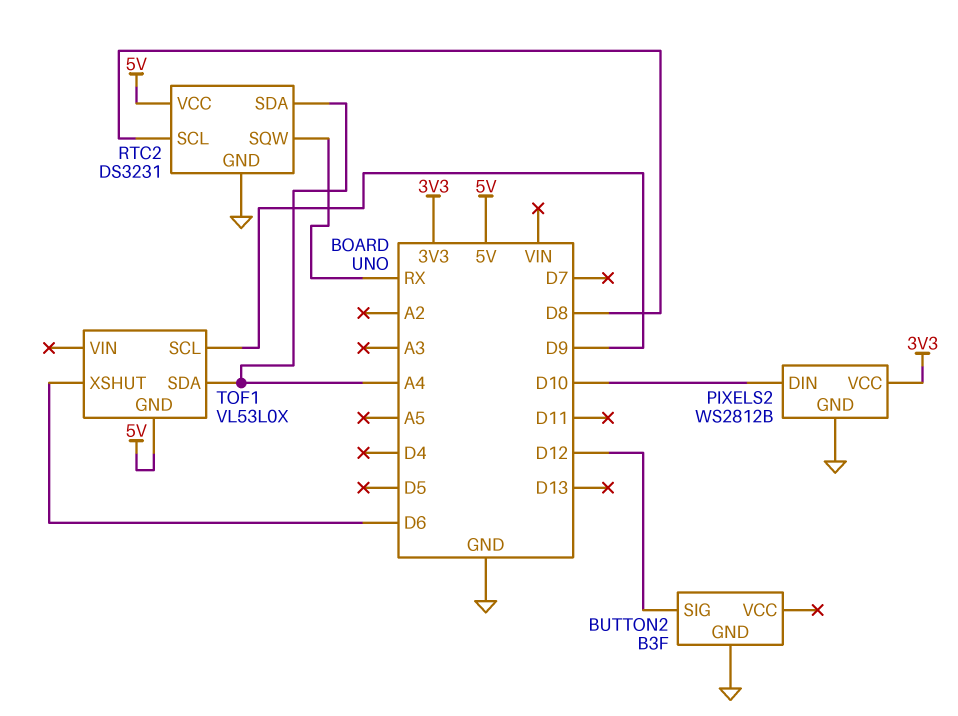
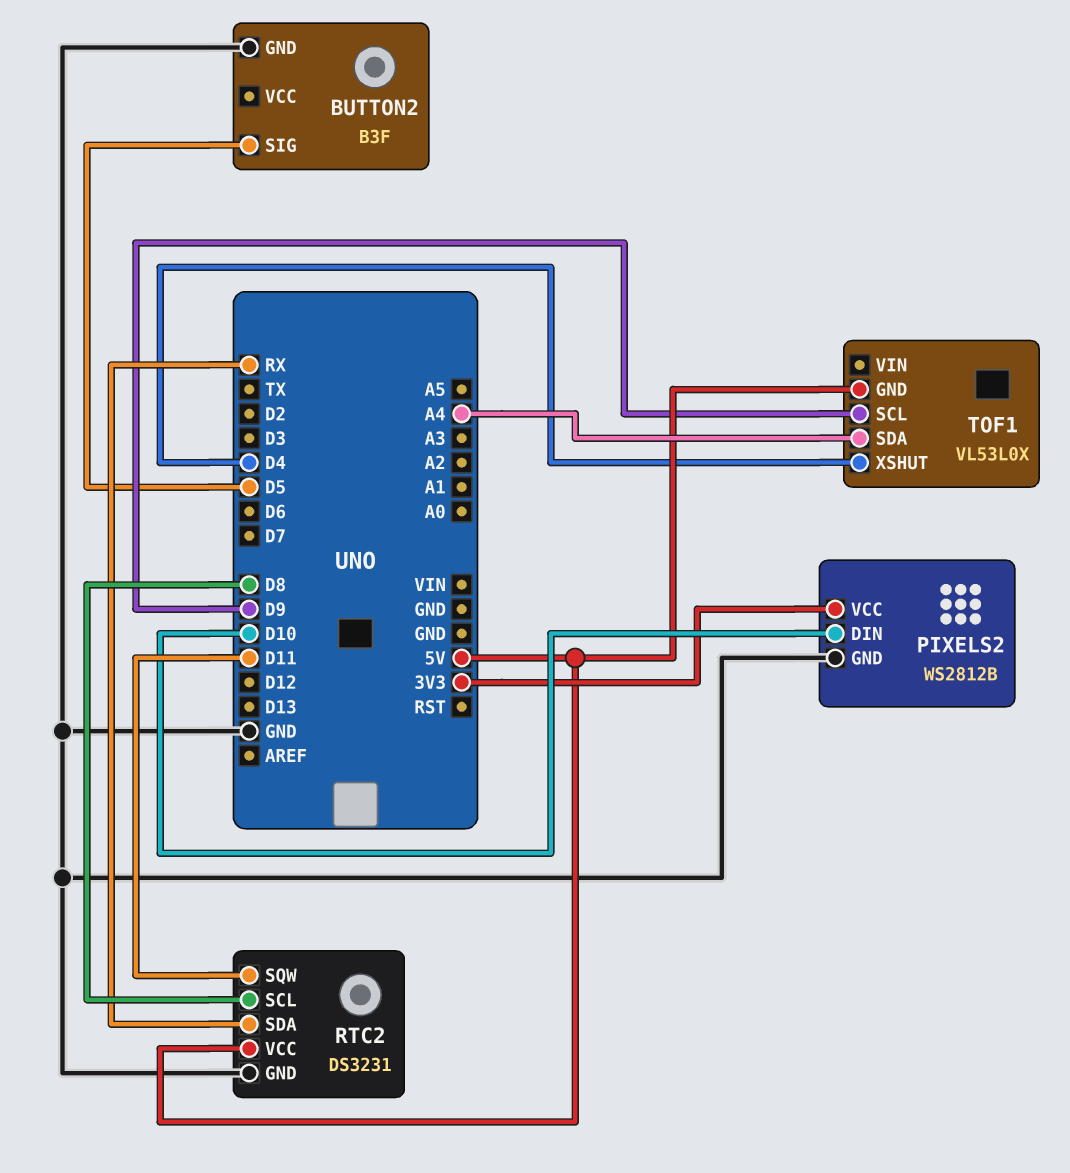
BUTTON2 pin SIG: D12 -> D5
RTC2 pin SDA: A4 -> RX
RTC2 pin SQW: RX -> D11
TOF1 pin XSHUT: D6 -> D4

